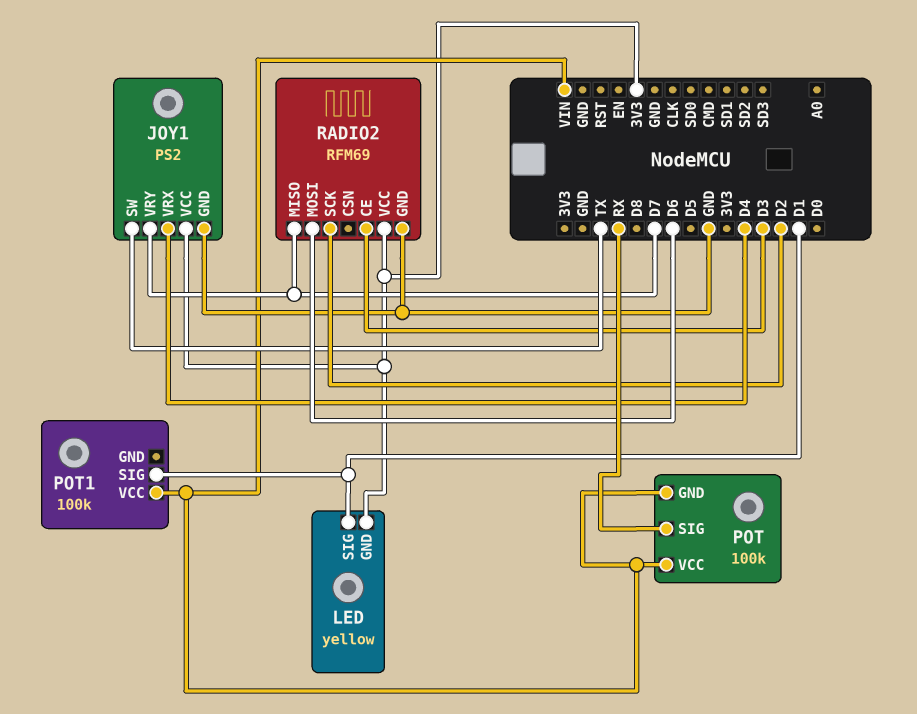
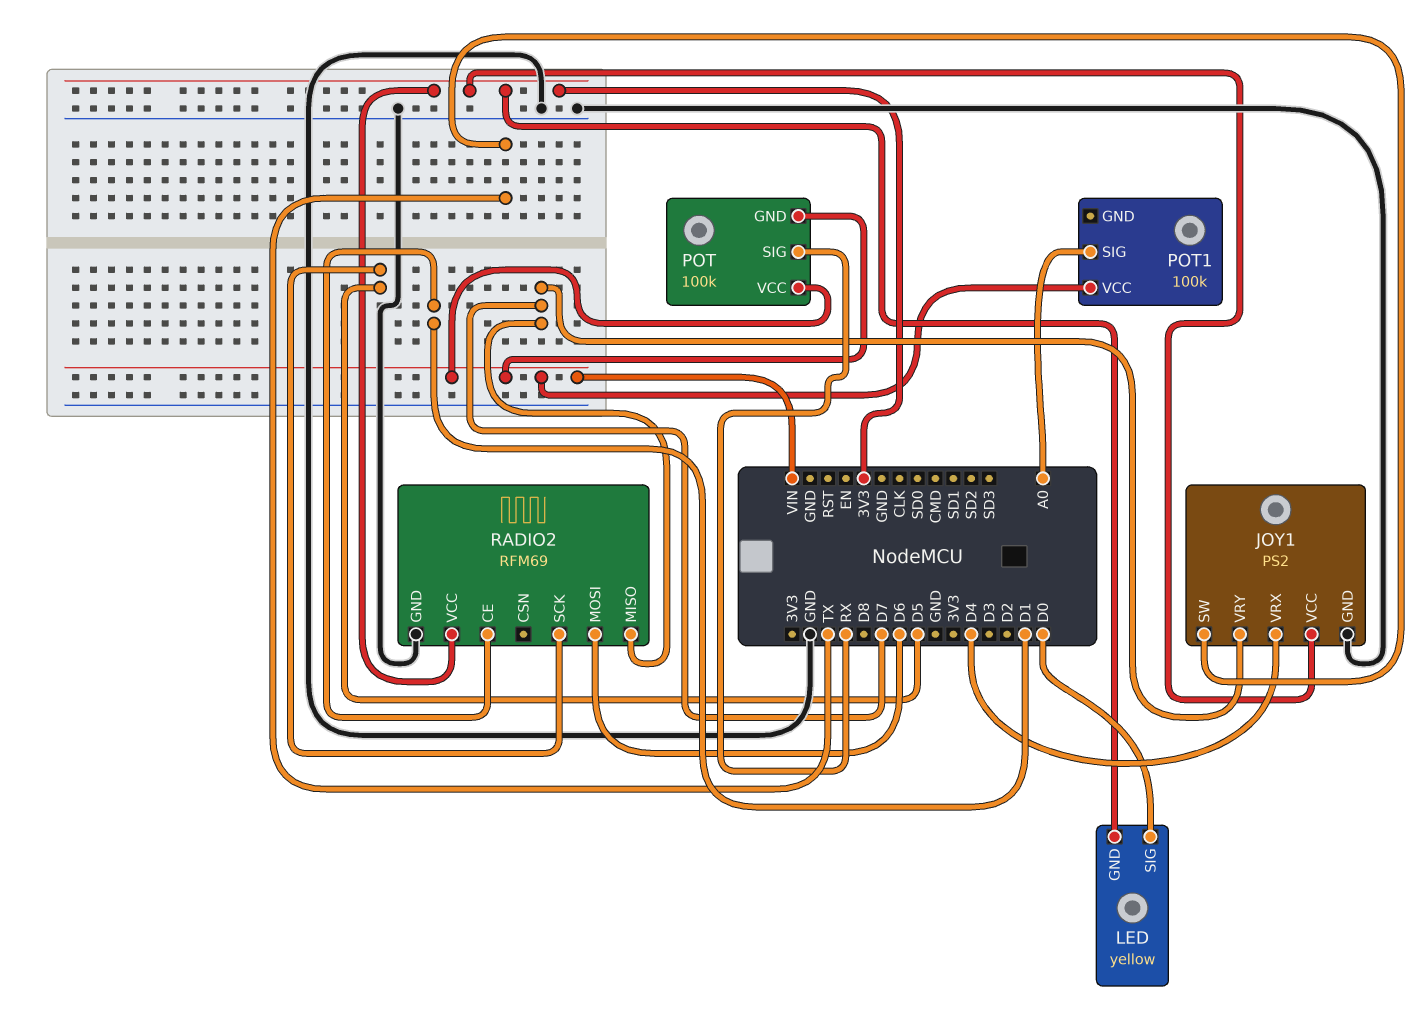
LED pin SIG: D1 -> D0
POT1 pin SIG: D1 -> A0
RADIO2 pin CE: D3 -> D1
RADIO2 pin SCK: D2 -> D5

